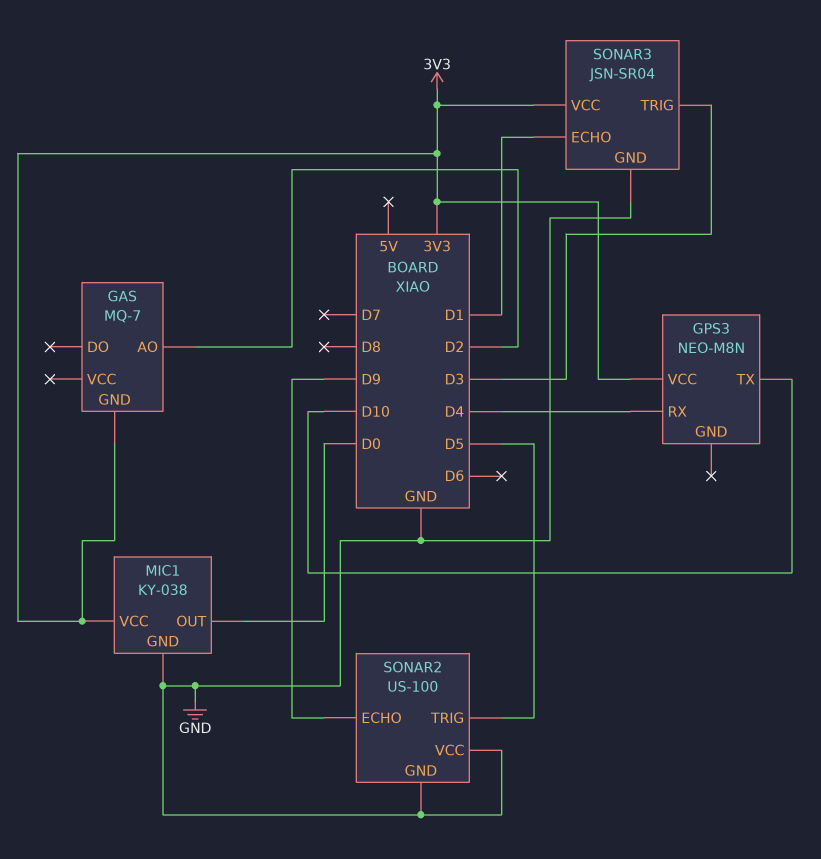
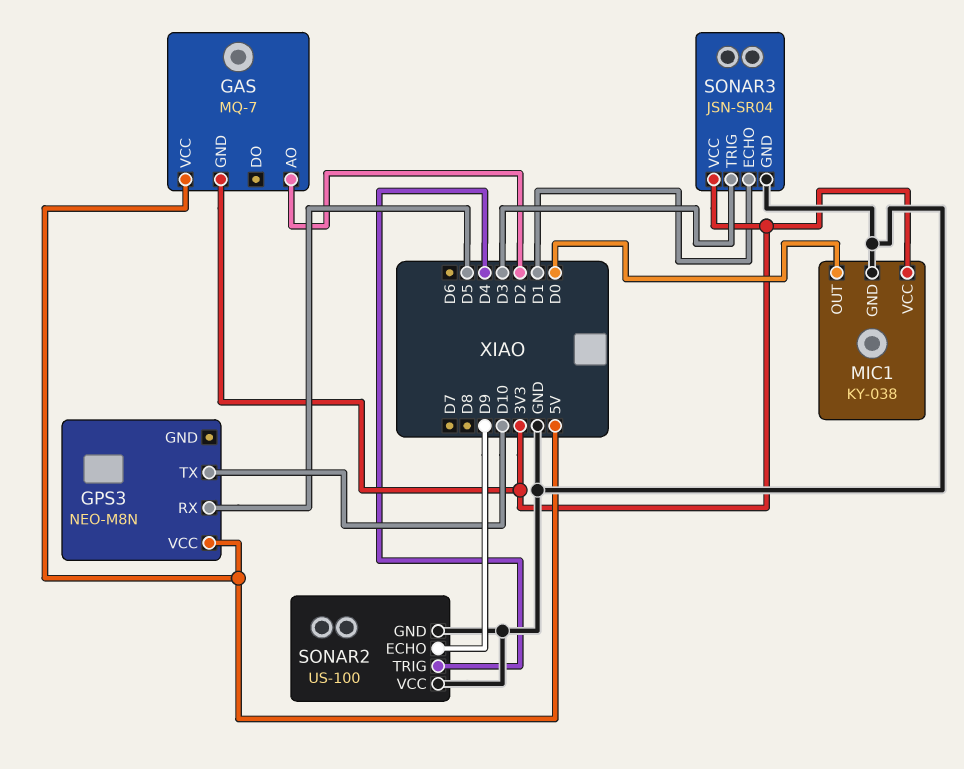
GAS pin VCC: none -> 5V
GPS3 pin RX: D4 -> D5
GPS3 pin VCC: 3V3 -> 5V
SONAR2 pin TRIG: D5 -> D4

